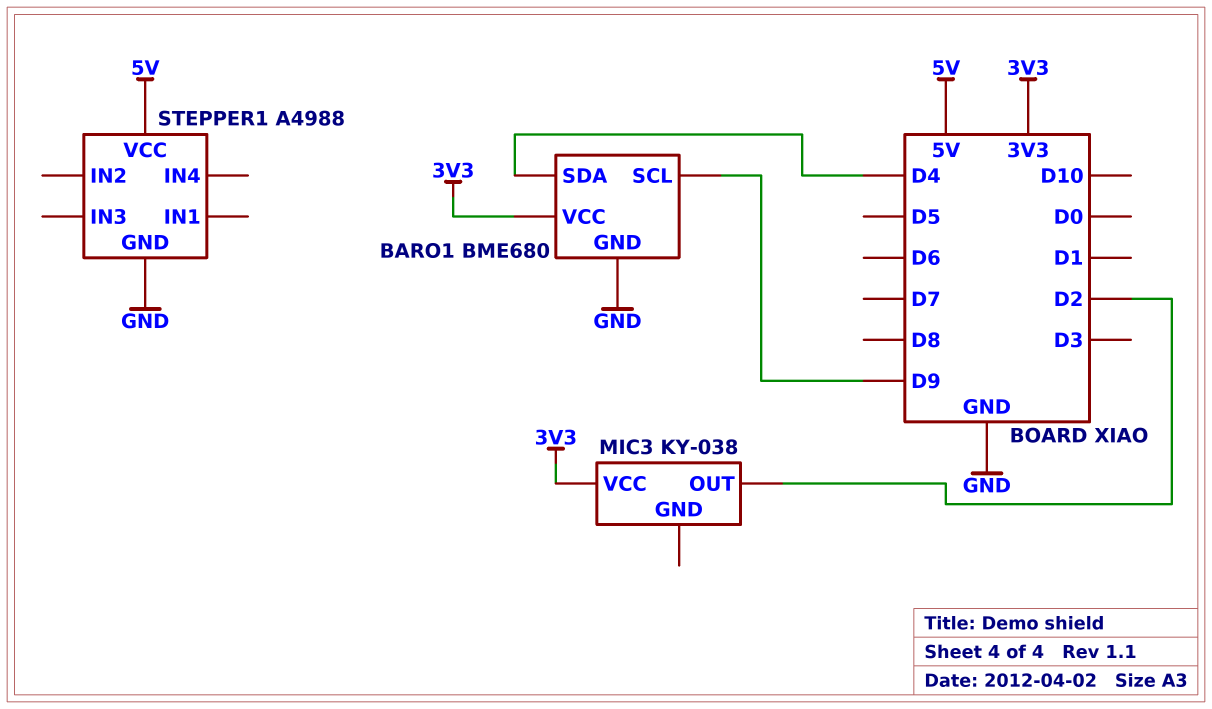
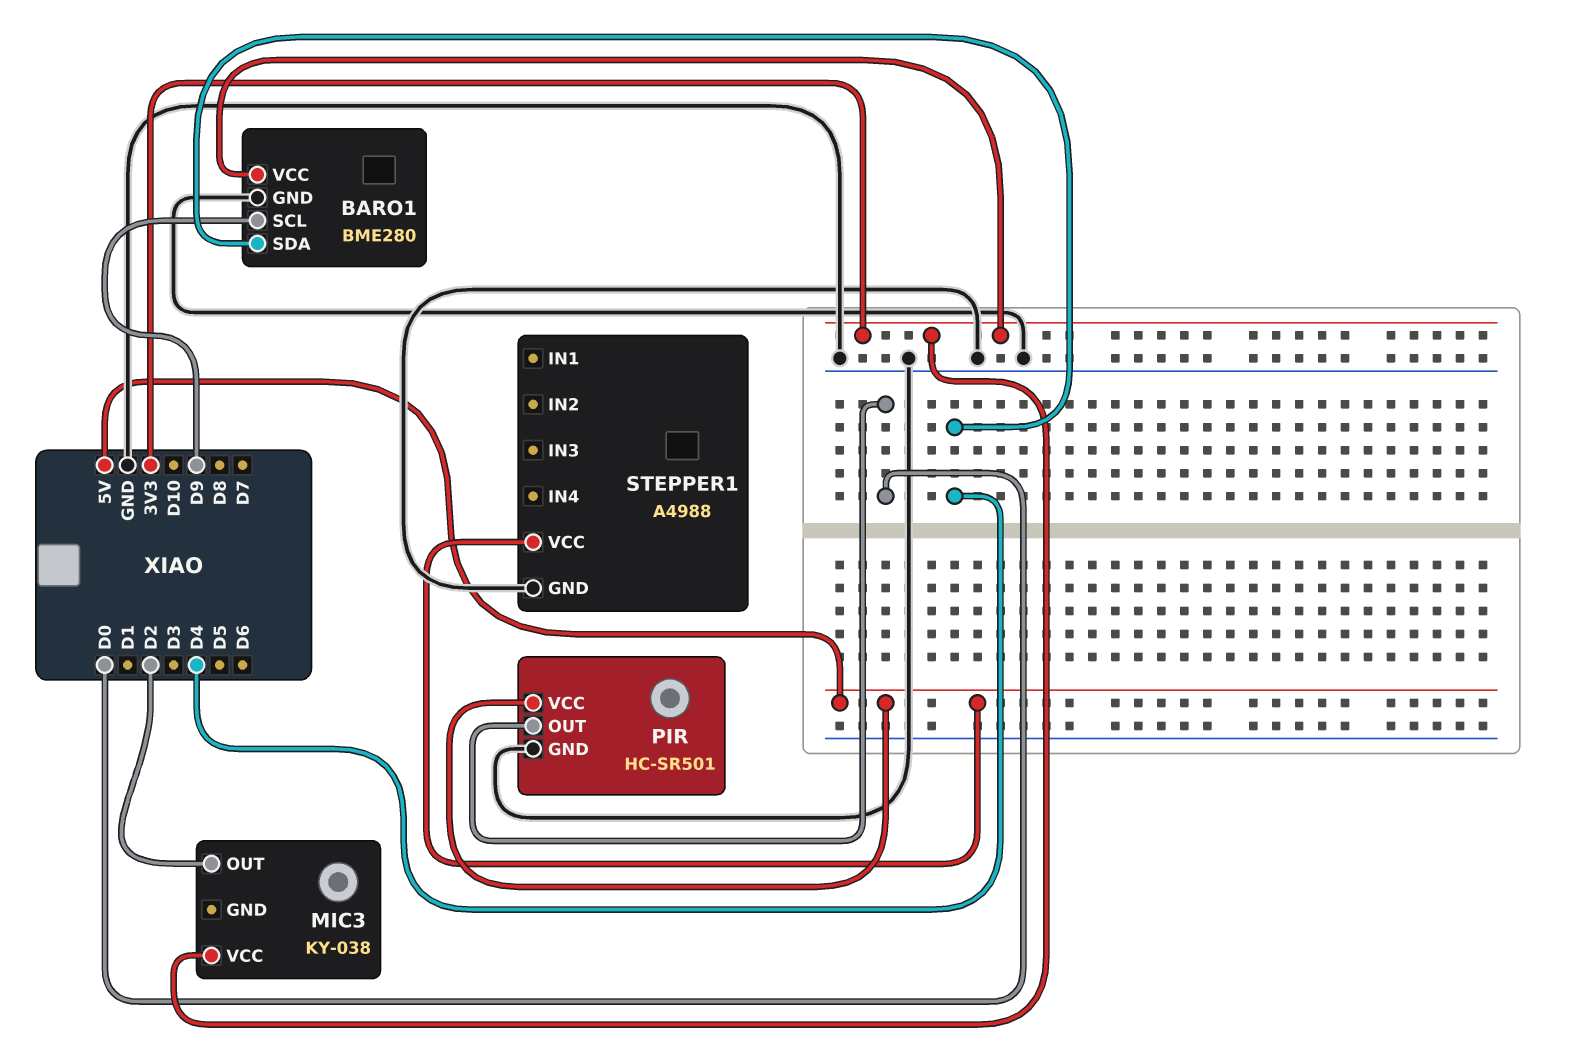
BARO1: BME680 -> BME280
PIR: none -> HC-SR501
PIR pin GND: none -> GND
PIR pin OUT: none -> D0
PIR pin VCC: none -> 5V

